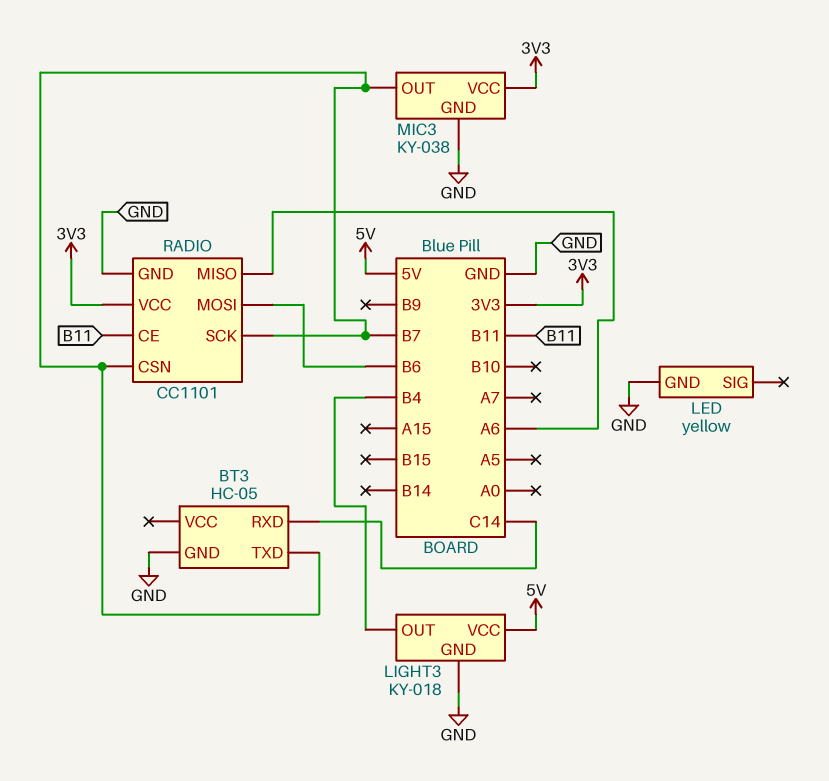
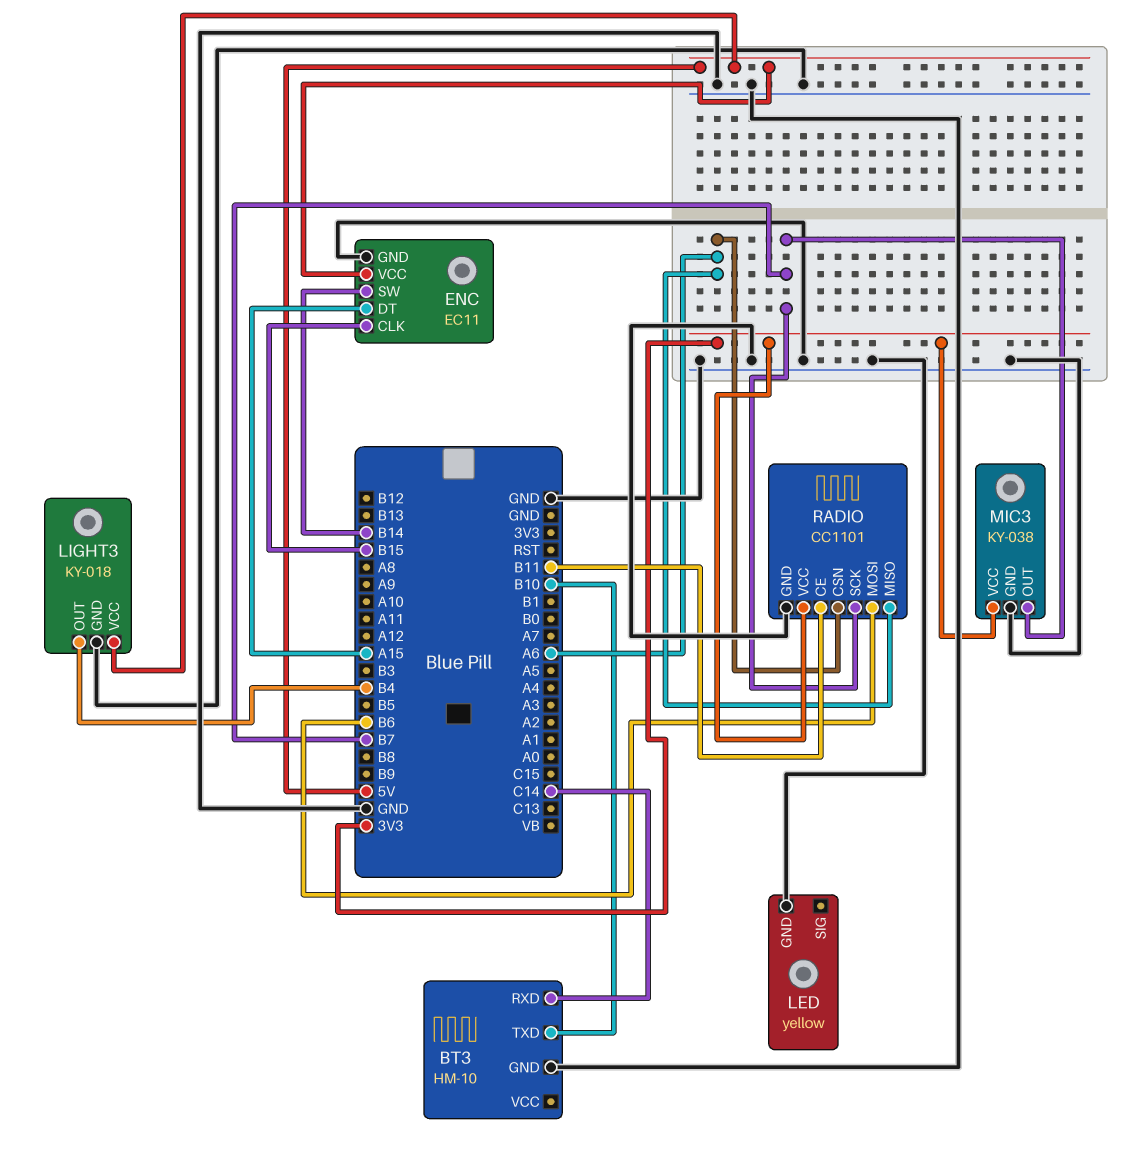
BT3: HC-05 -> HM-10
BT3 pin TXD: B7 -> B10
ENC: none -> EC11
ENC pin CLK: none -> B15
ENC pin DT: none -> A15
ENC pin GND: none -> GND
ENC pin SW: none -> B14
ENC pin VCC: none -> 5V
RADIO pin CSN: B7 -> A6

